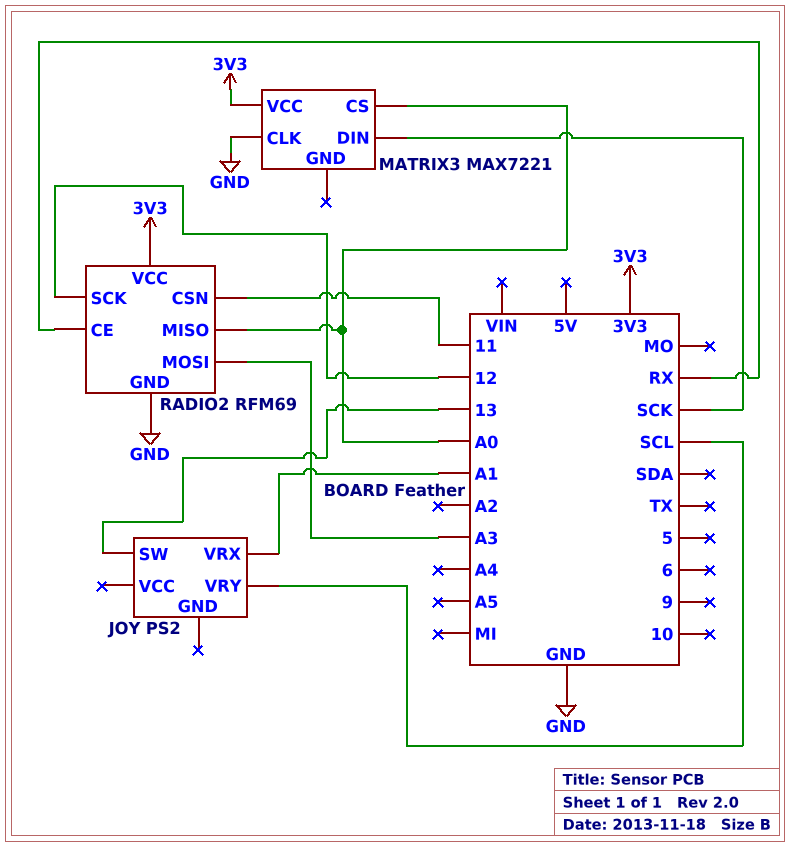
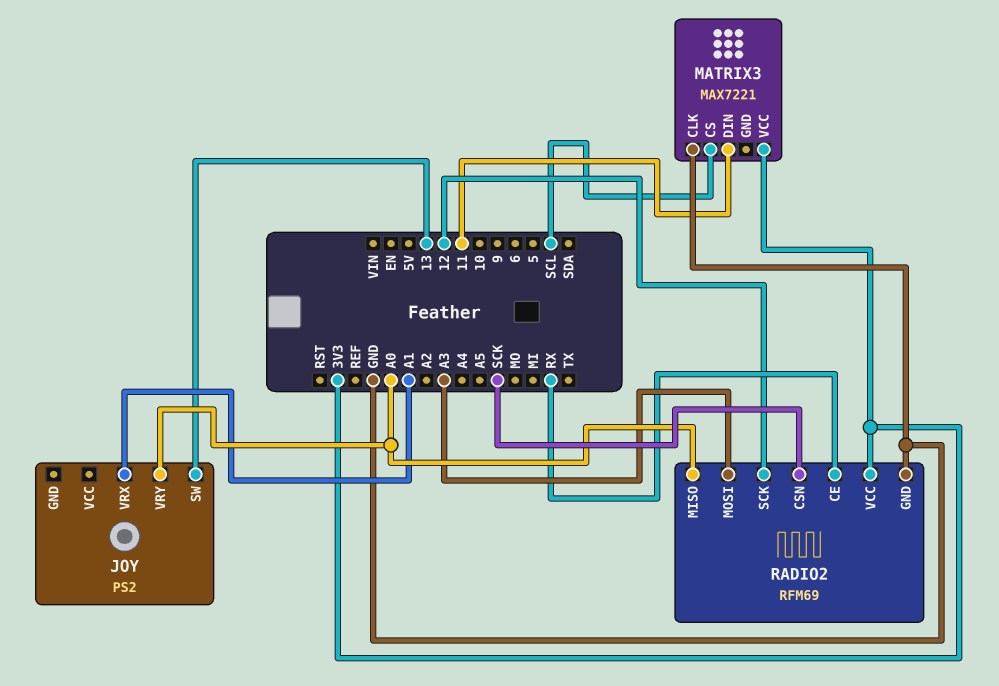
JOY pin VRY: SCL -> A0
MATRIX3 pin CS: A0 -> SCL
MATRIX3 pin DIN: SCK -> 11
RADIO2 pin CSN: 11 -> SCK

